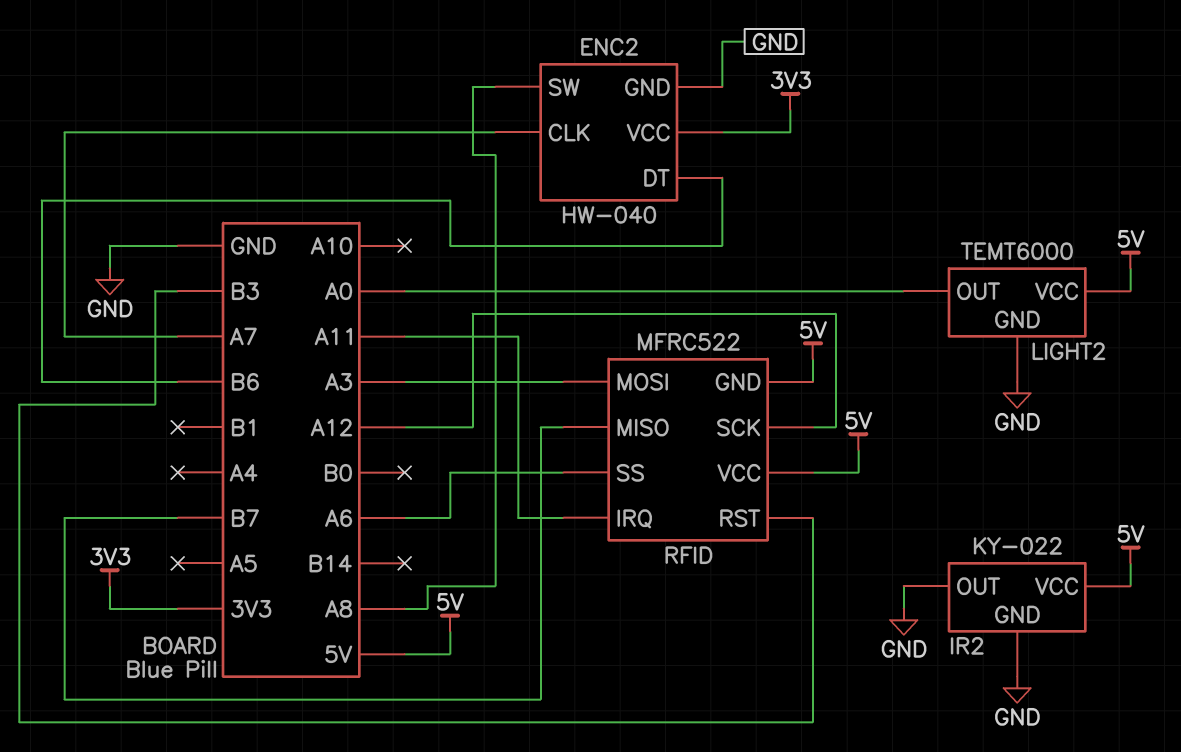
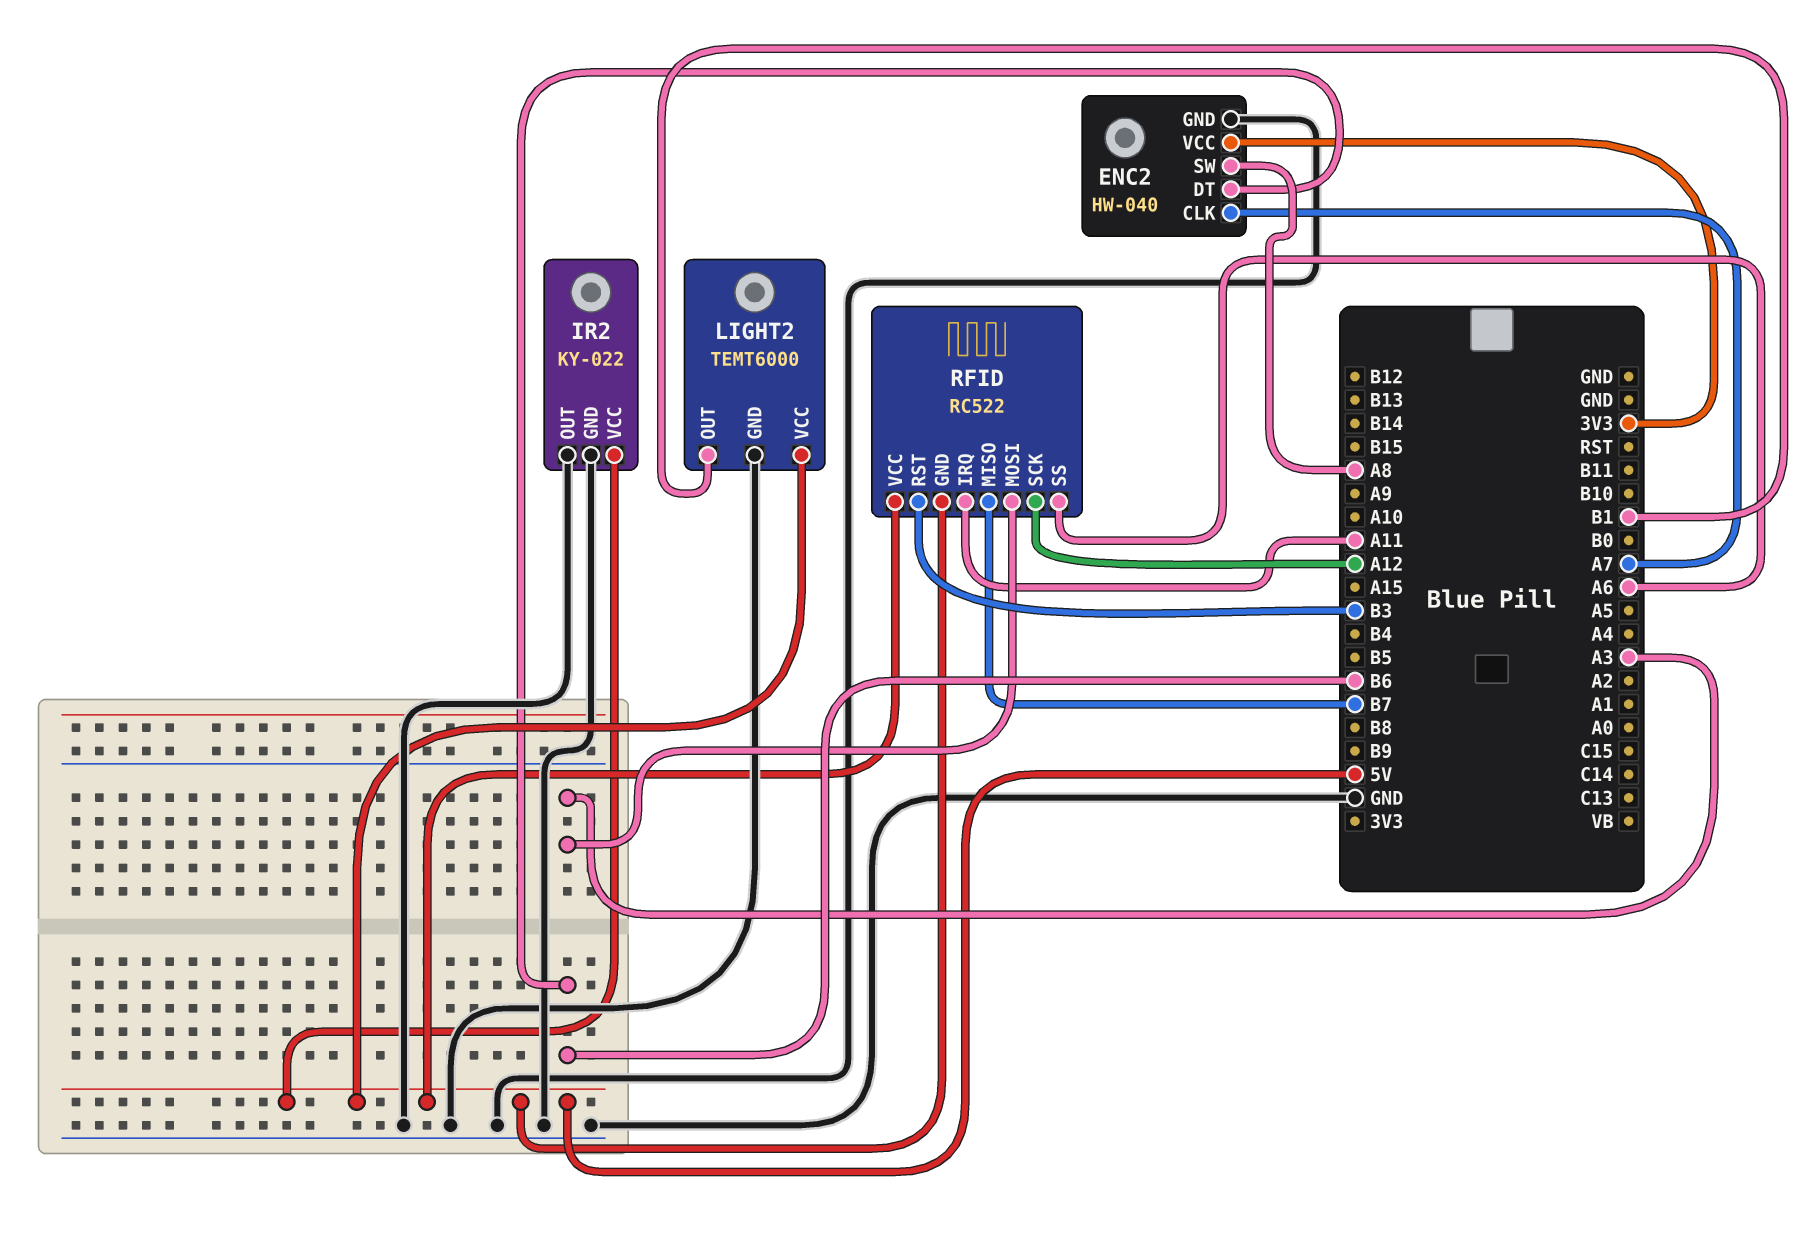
LIGHT2 pin OUT: A0 -> B1
RFID: MFRC522 -> RC522

